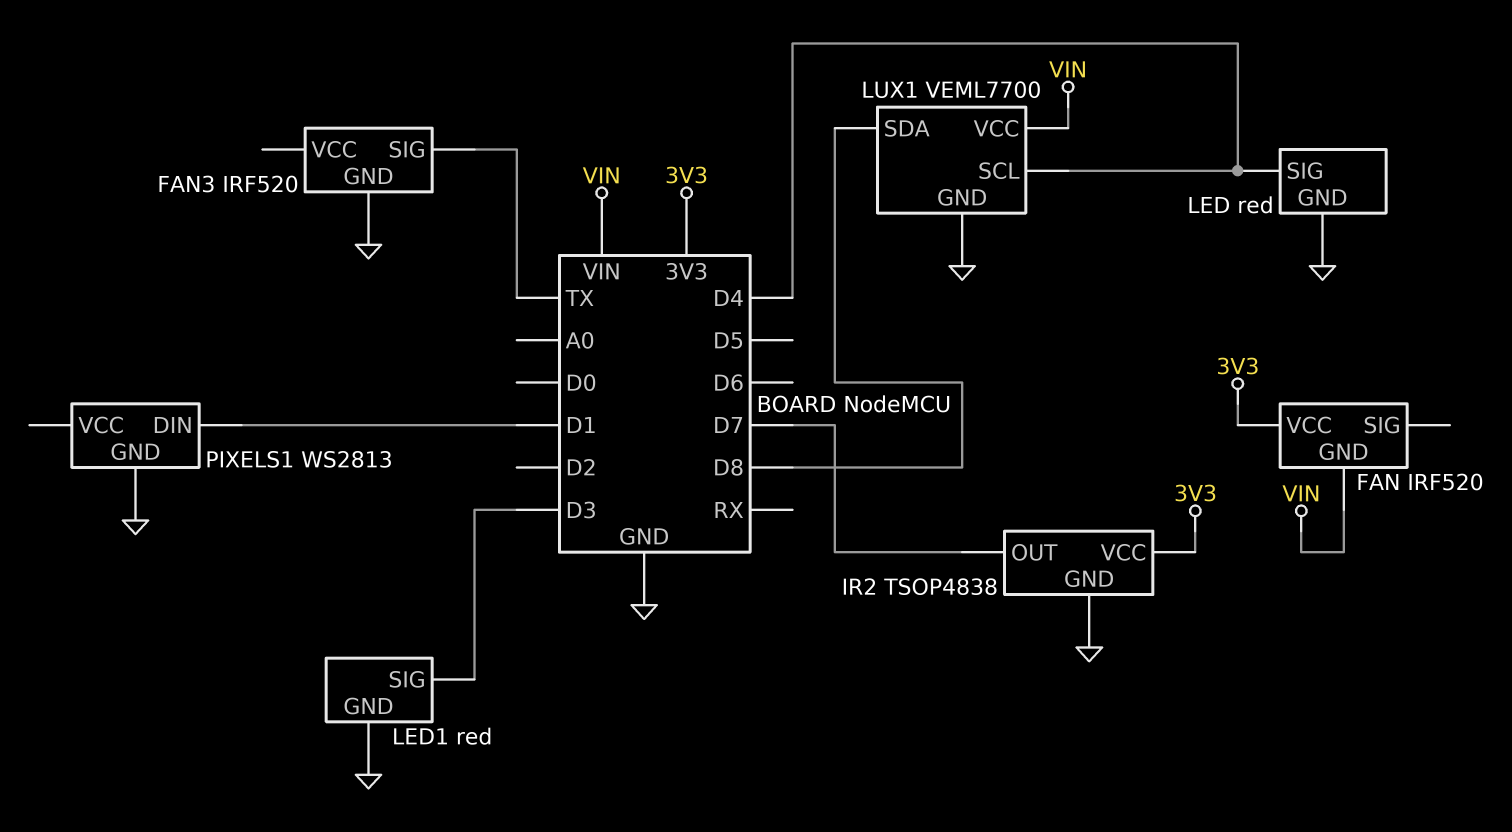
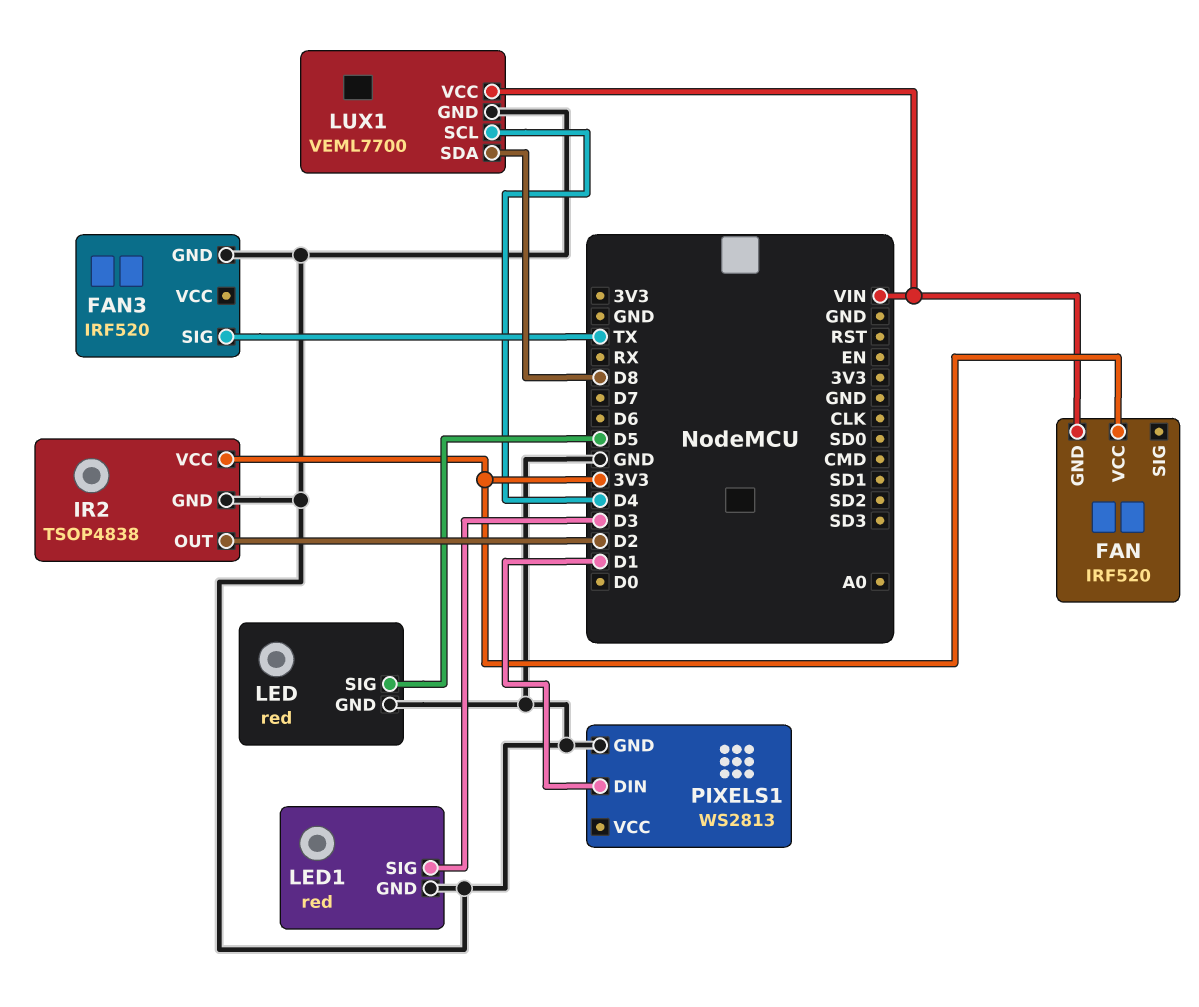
IR2 pin OUT: D7 -> D2
LED pin SIG: D4 -> D5

